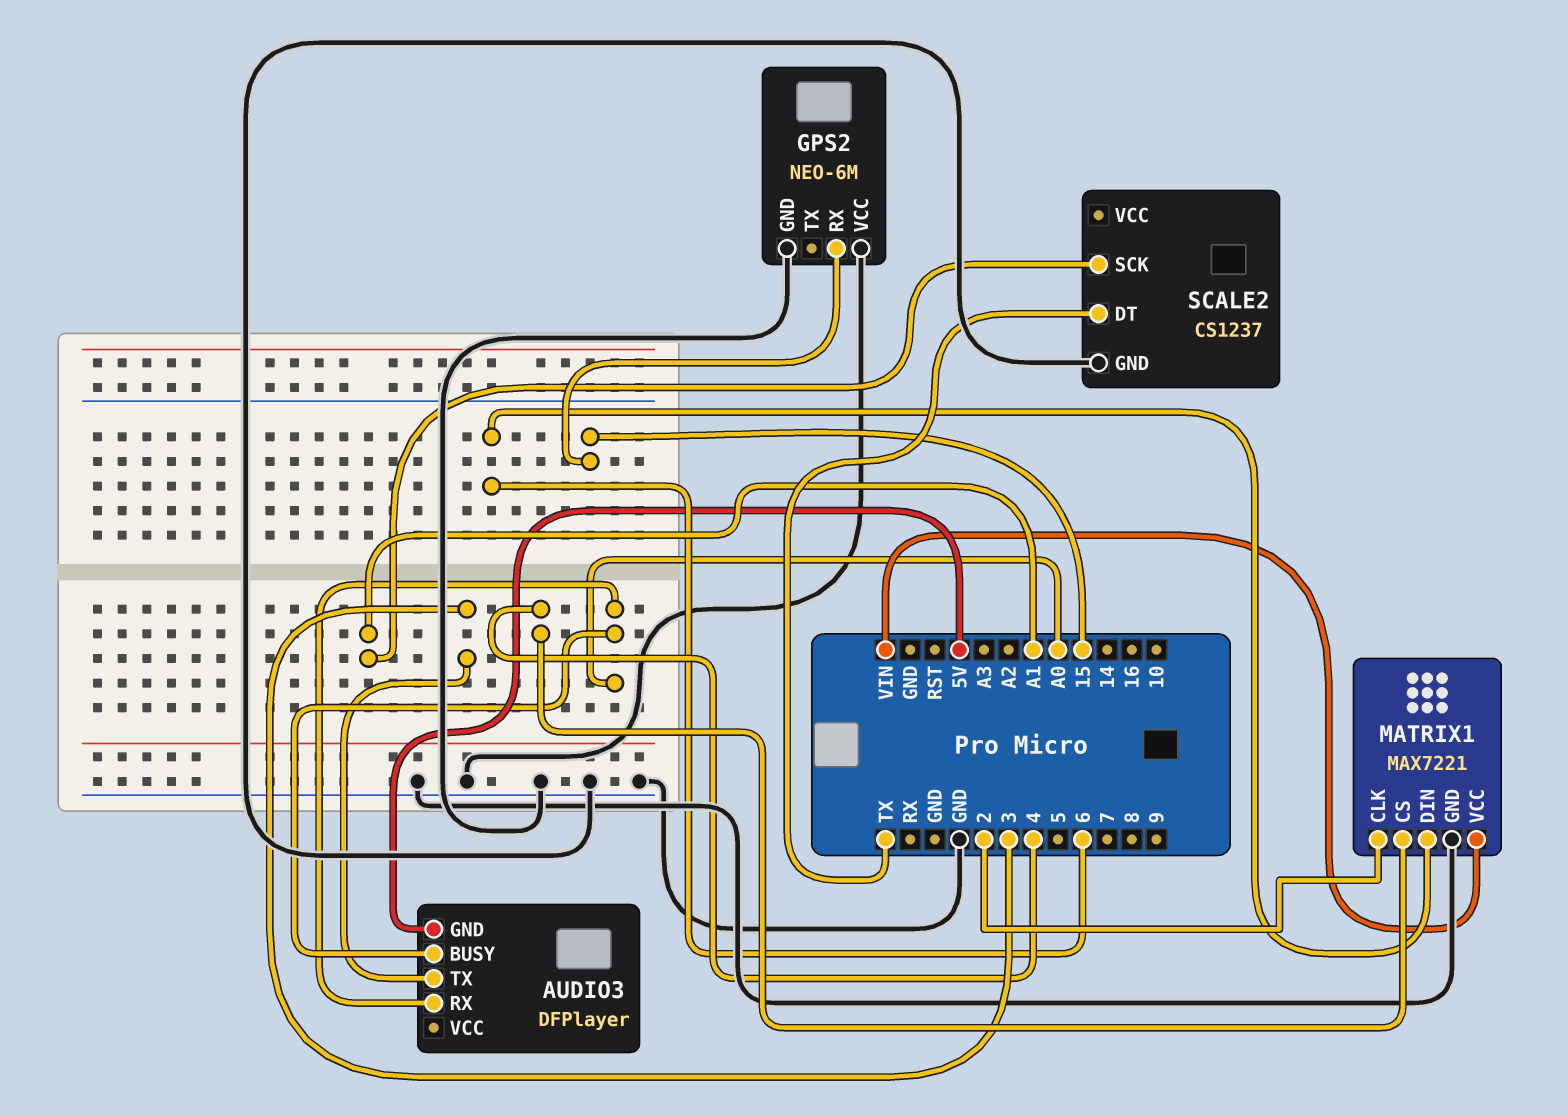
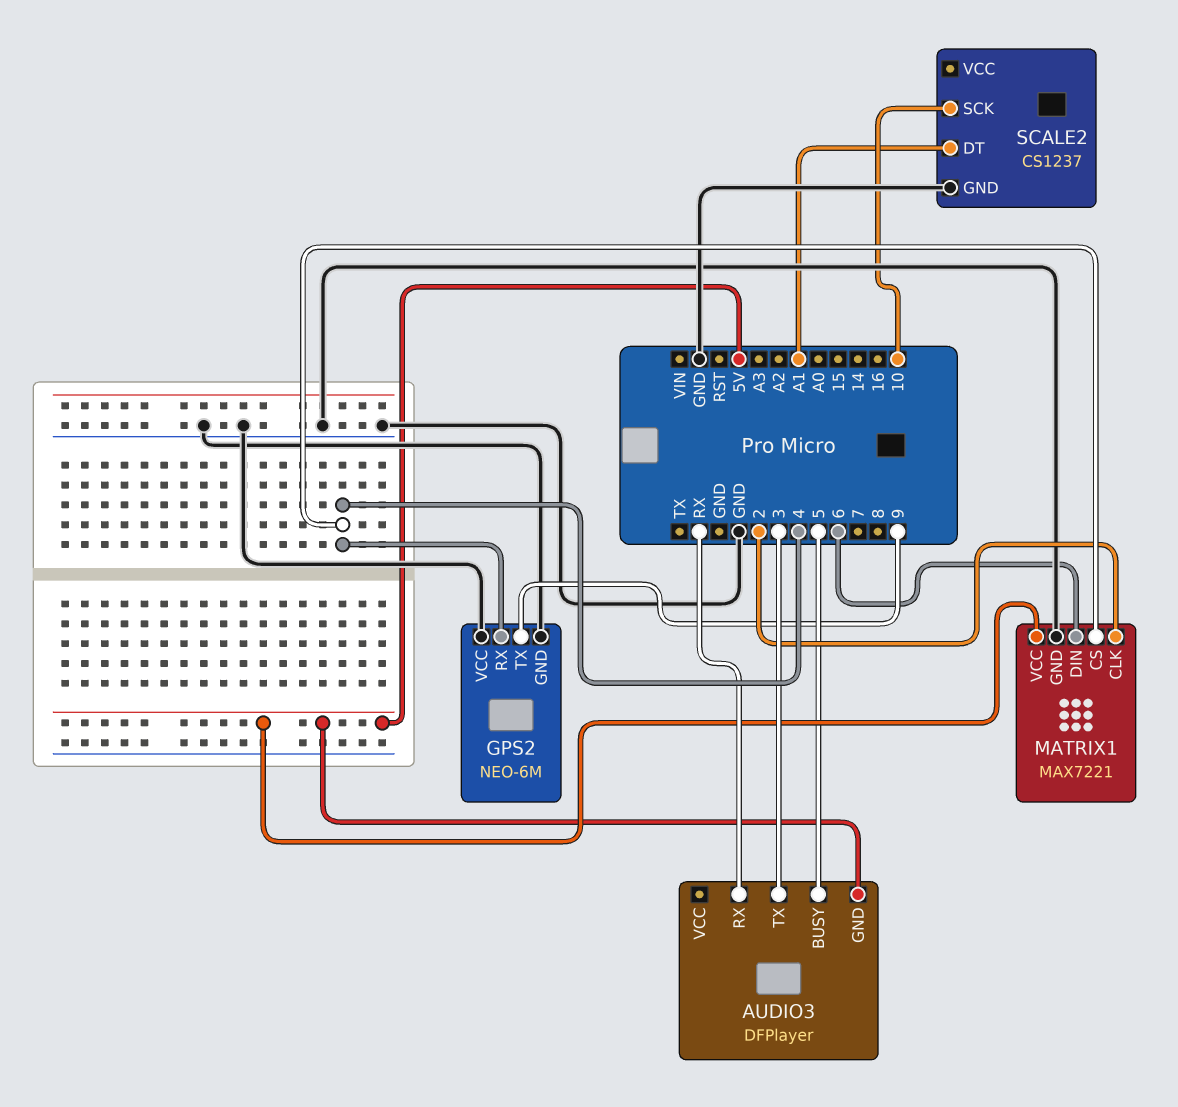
AUDIO3 pin BUSY: A0 -> 5
AUDIO3 pin RX: A0 -> RX
GPS2 pin RX: 15 -> 4
GPS2 pin TX: none -> 9
MATRIX1 pin VCC: VIN -> 5V
SCALE2 pin DT: TX -> A1
SCALE2 pin SCK: A1 -> 10

